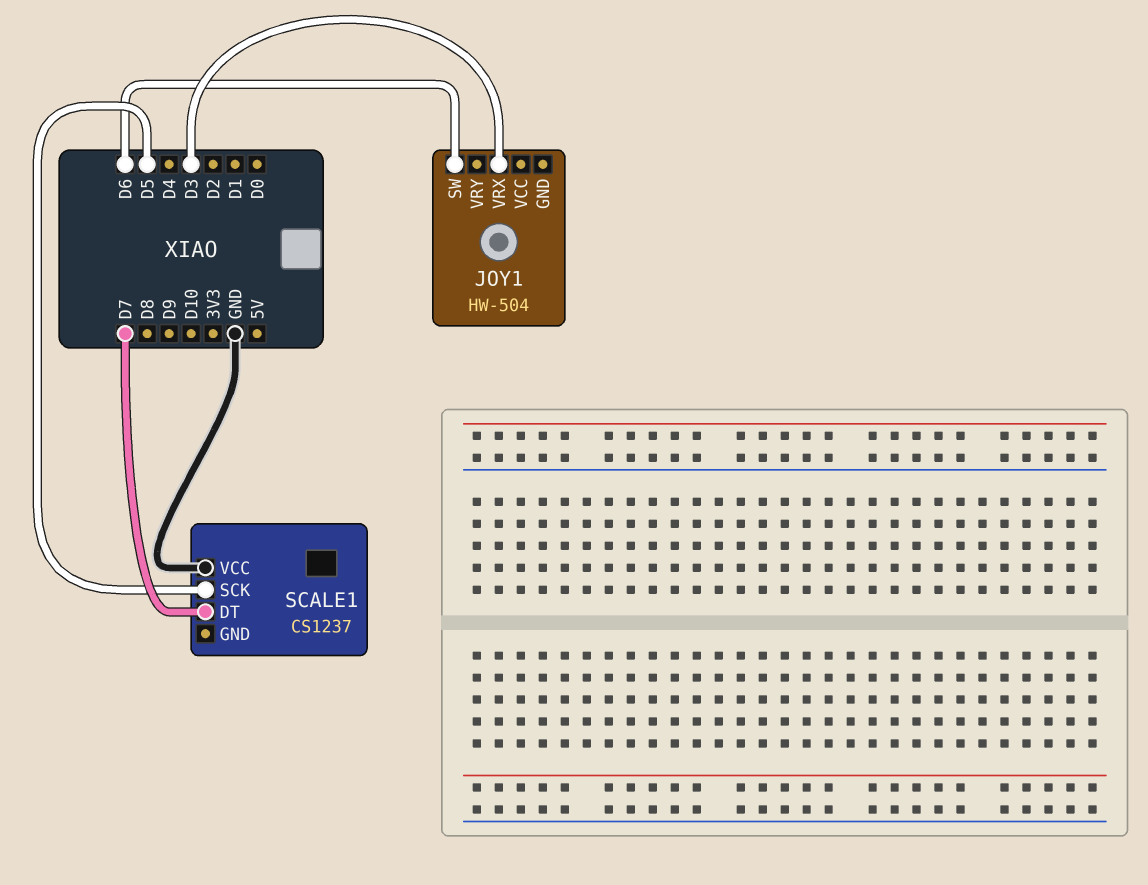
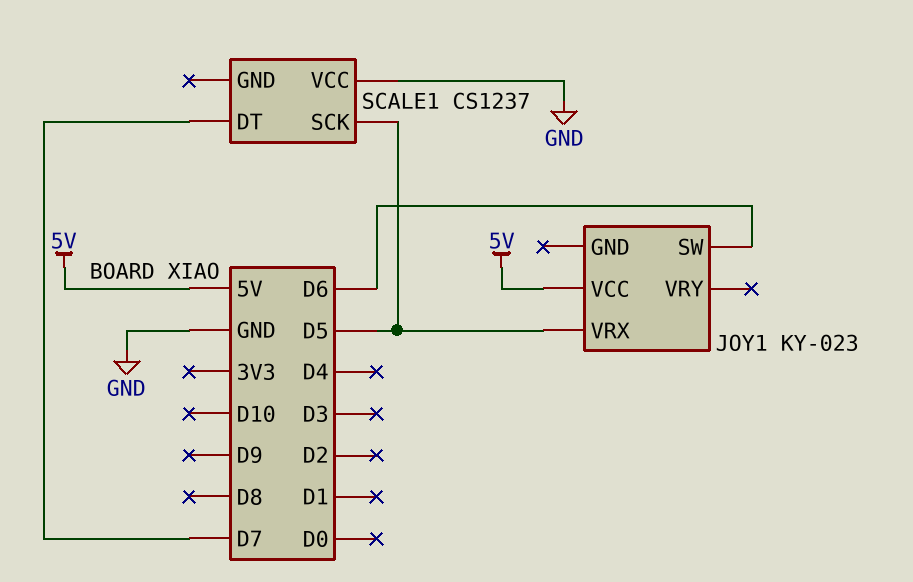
JOY1: HW-504 -> KY-023
JOY1 pin VCC: none -> 5V
JOY1 pin VRX: D3 -> D5

